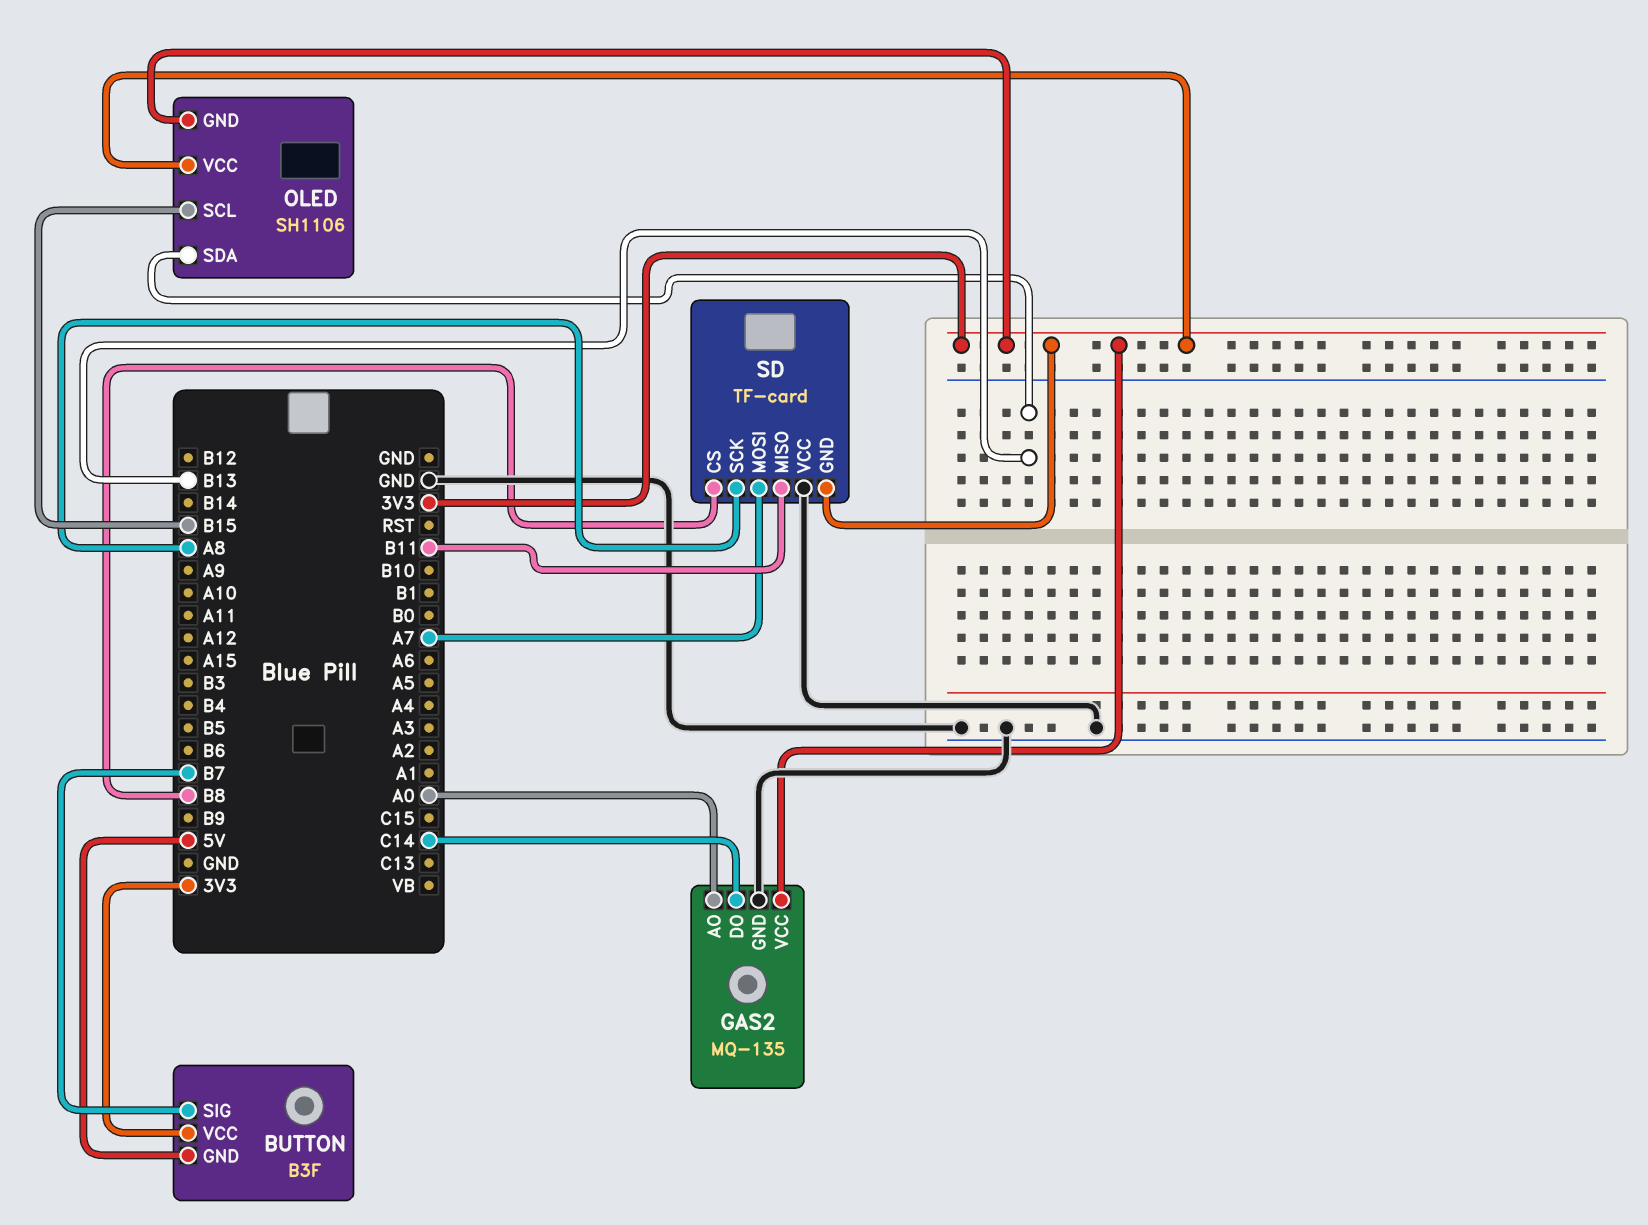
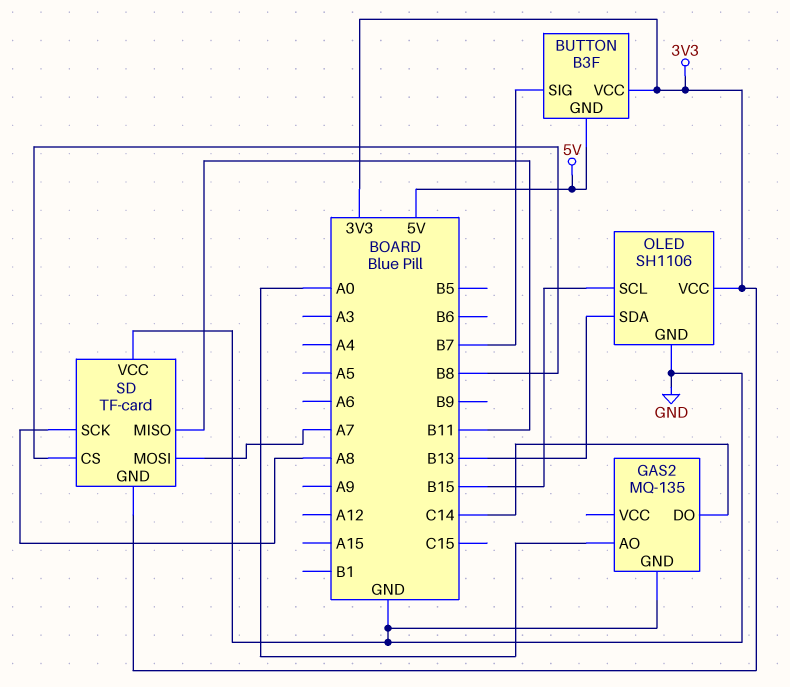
GAS2 pin VCC: 3V3 -> none
OLED pin GND: 3V3 -> GND

